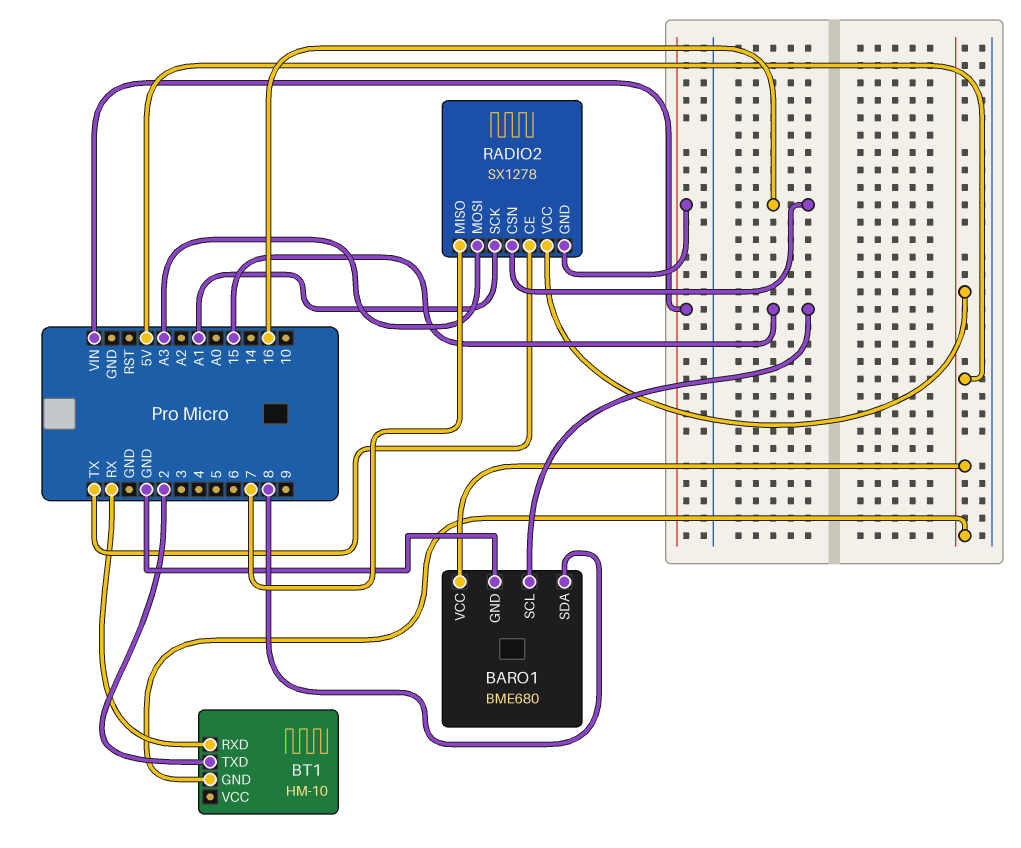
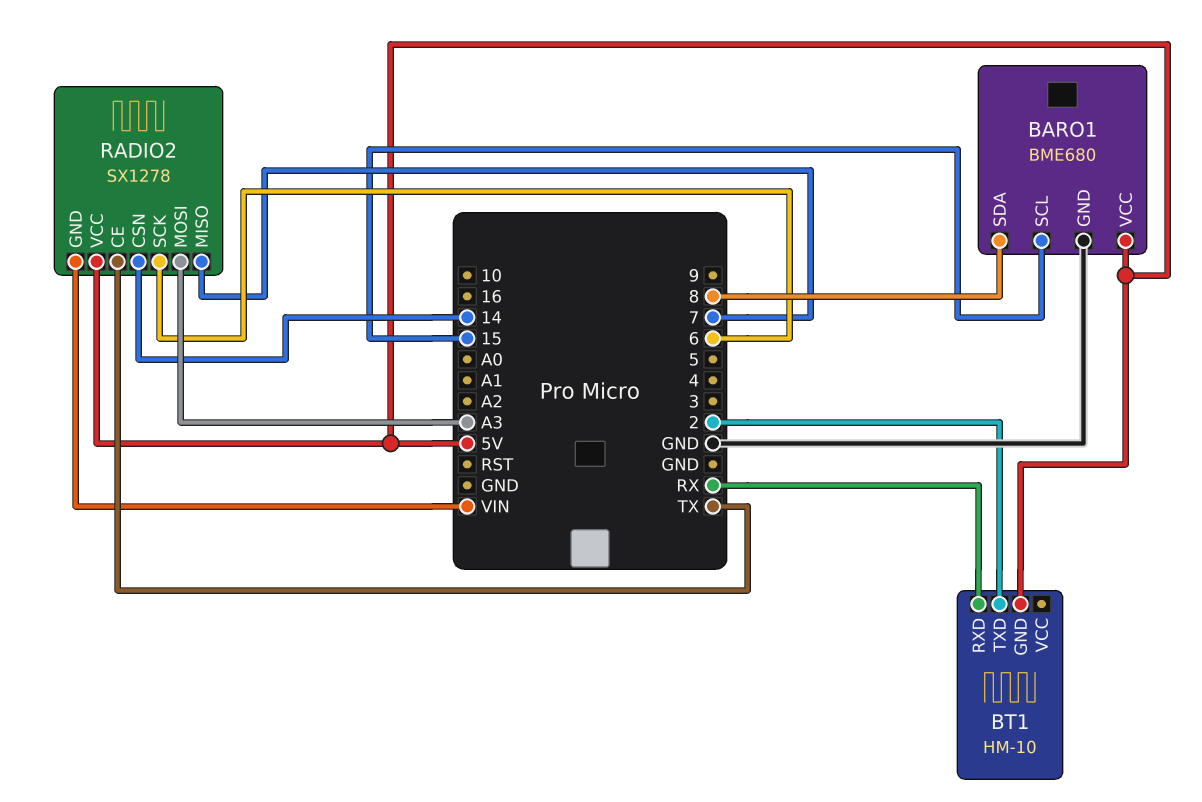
RADIO2 pin CSN: 16 -> 14
RADIO2 pin SCK: A1 -> 6

